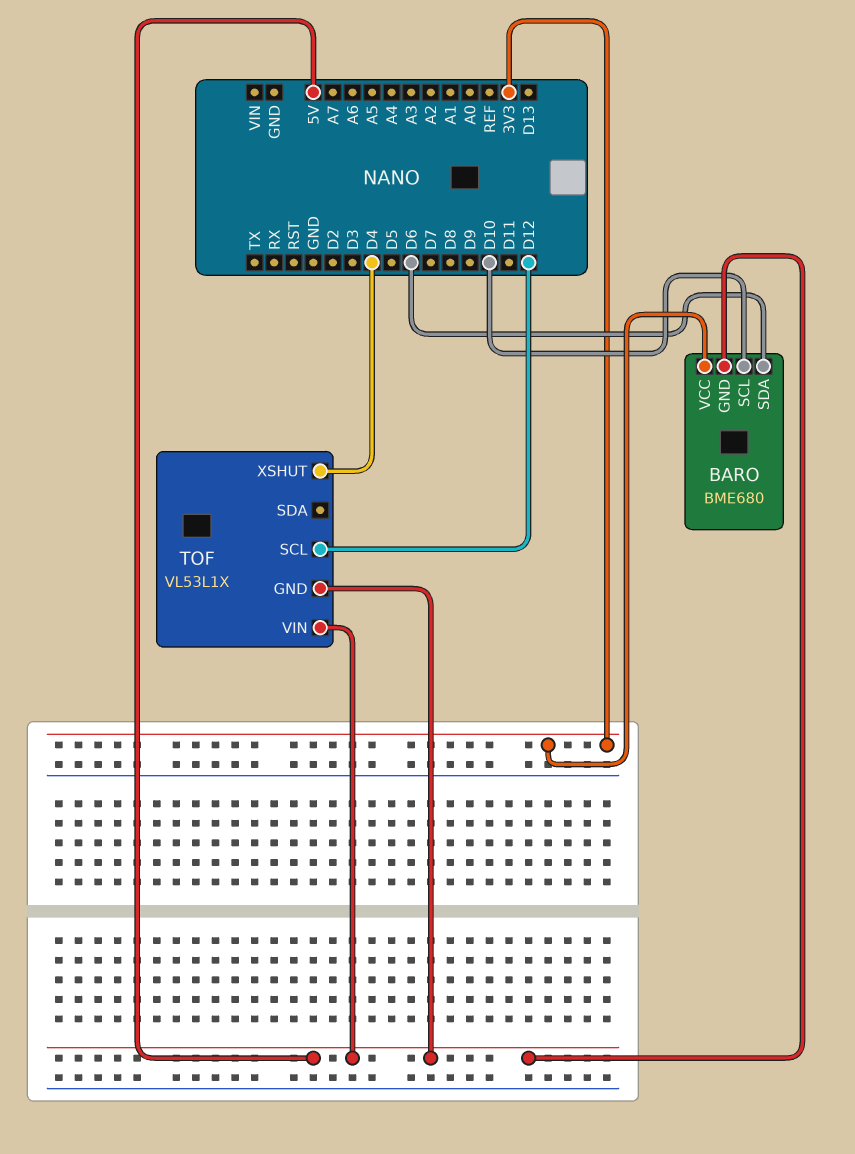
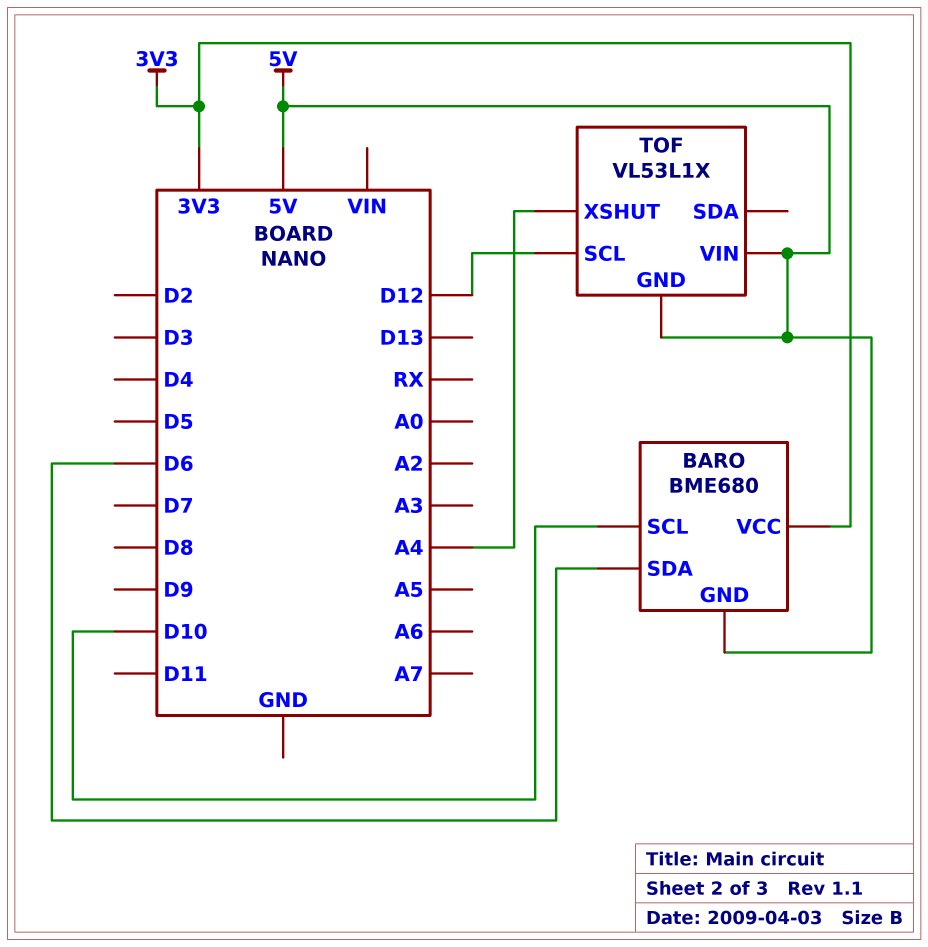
TOF pin XSHUT: D4 -> A4

